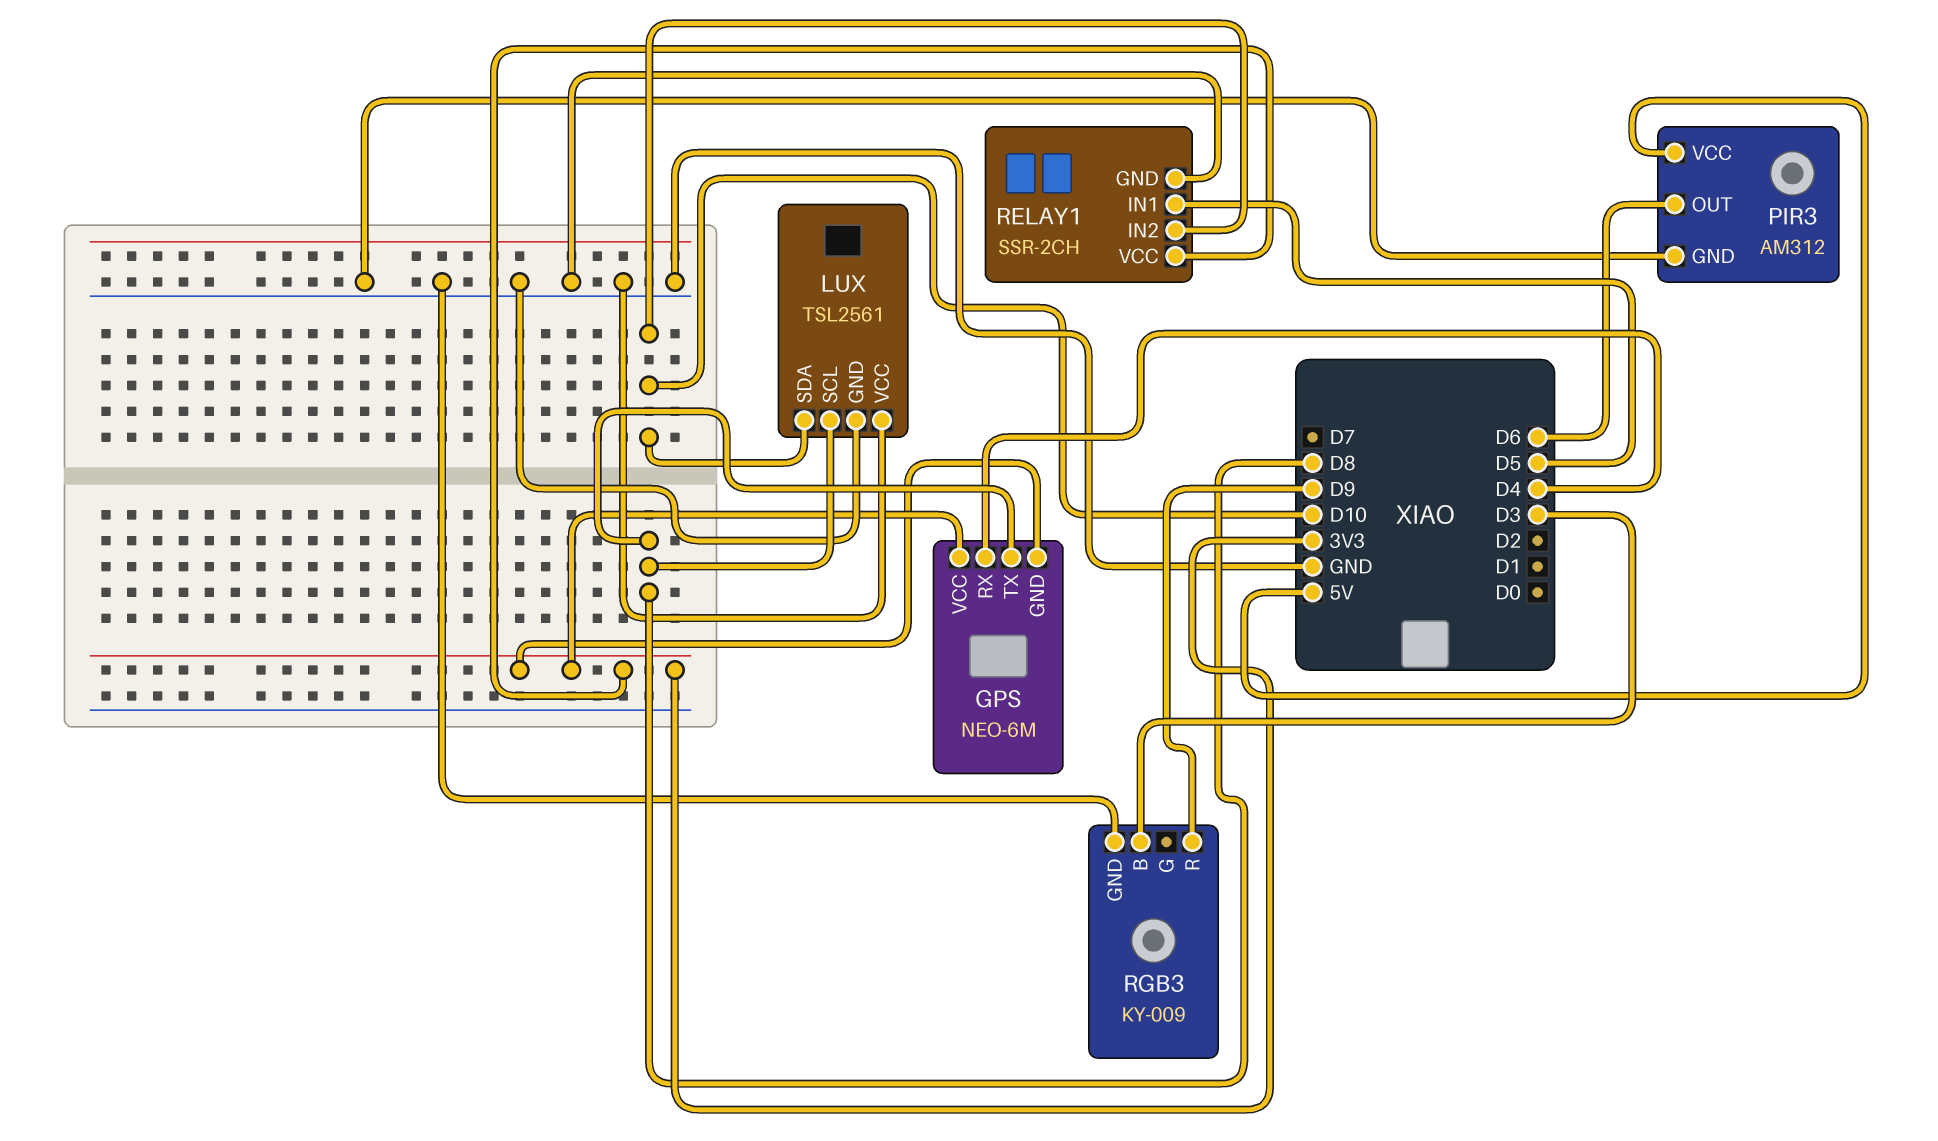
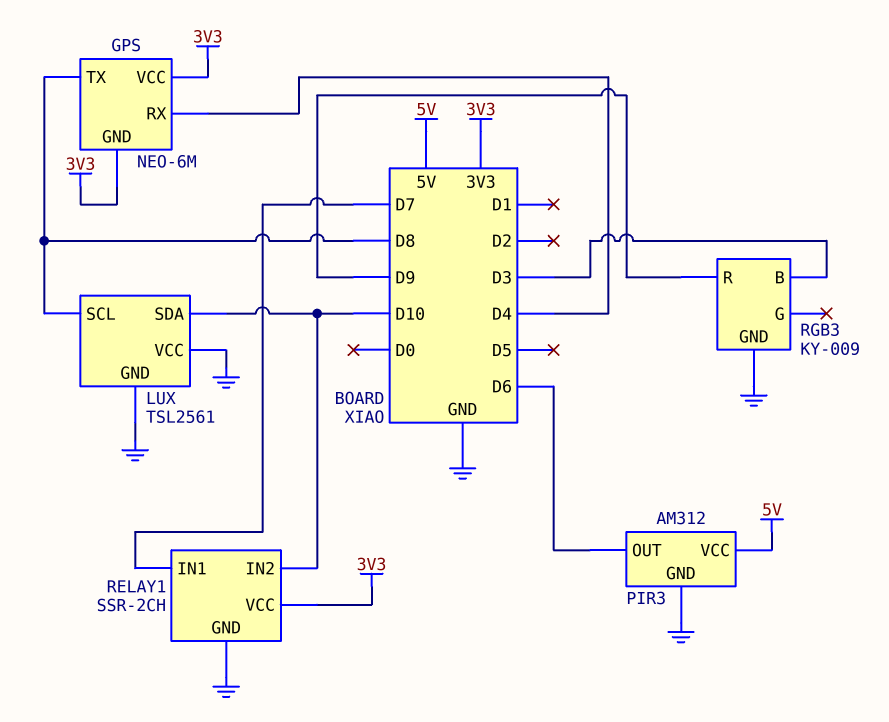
RELAY1 pin IN1: D5 -> D7

